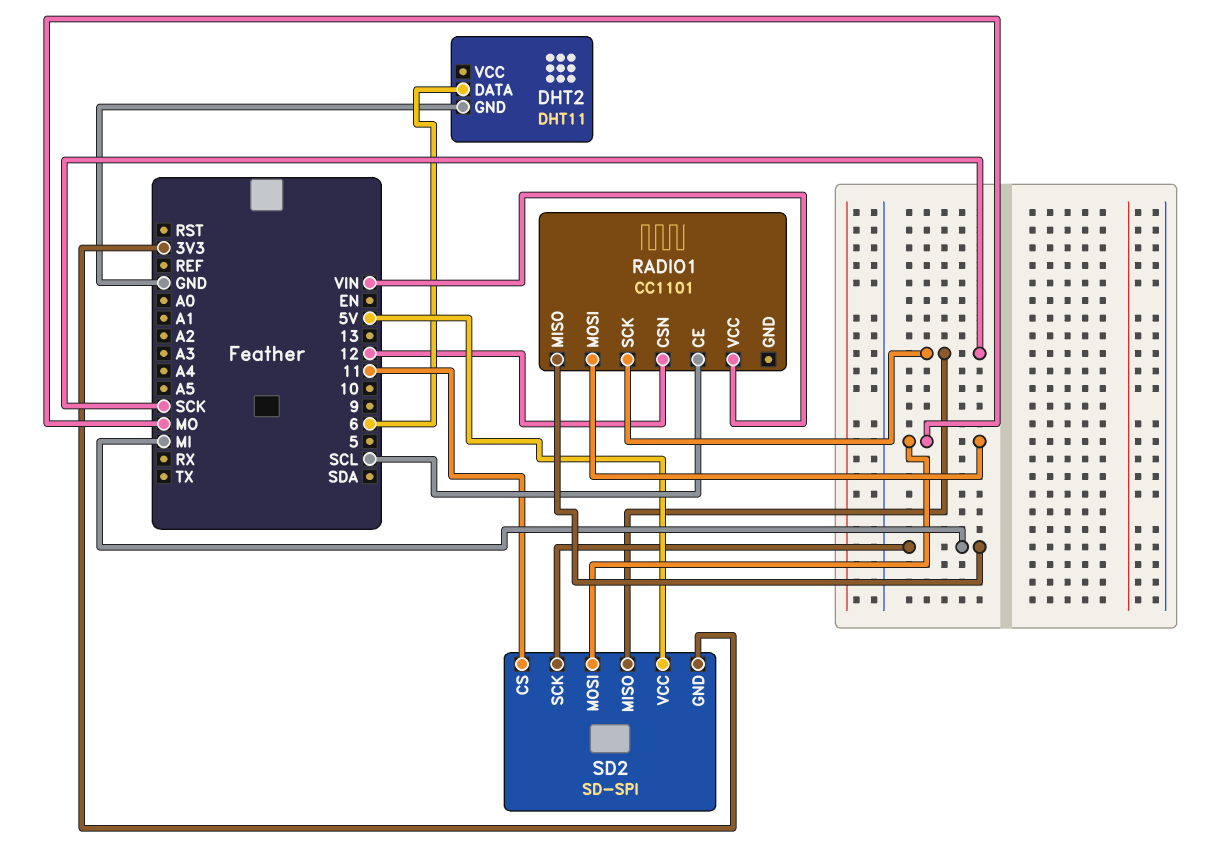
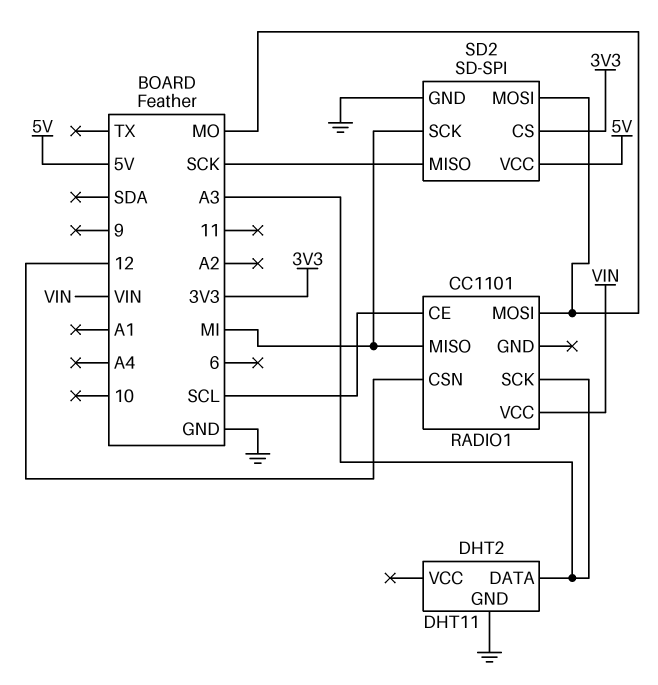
DHT2 pin DATA: 6 -> A3
RADIO1 pin SCK: SCK -> A3
SD2 pin CS: 11 -> 3V3
SD2 pin GND: 3V3 -> GND

